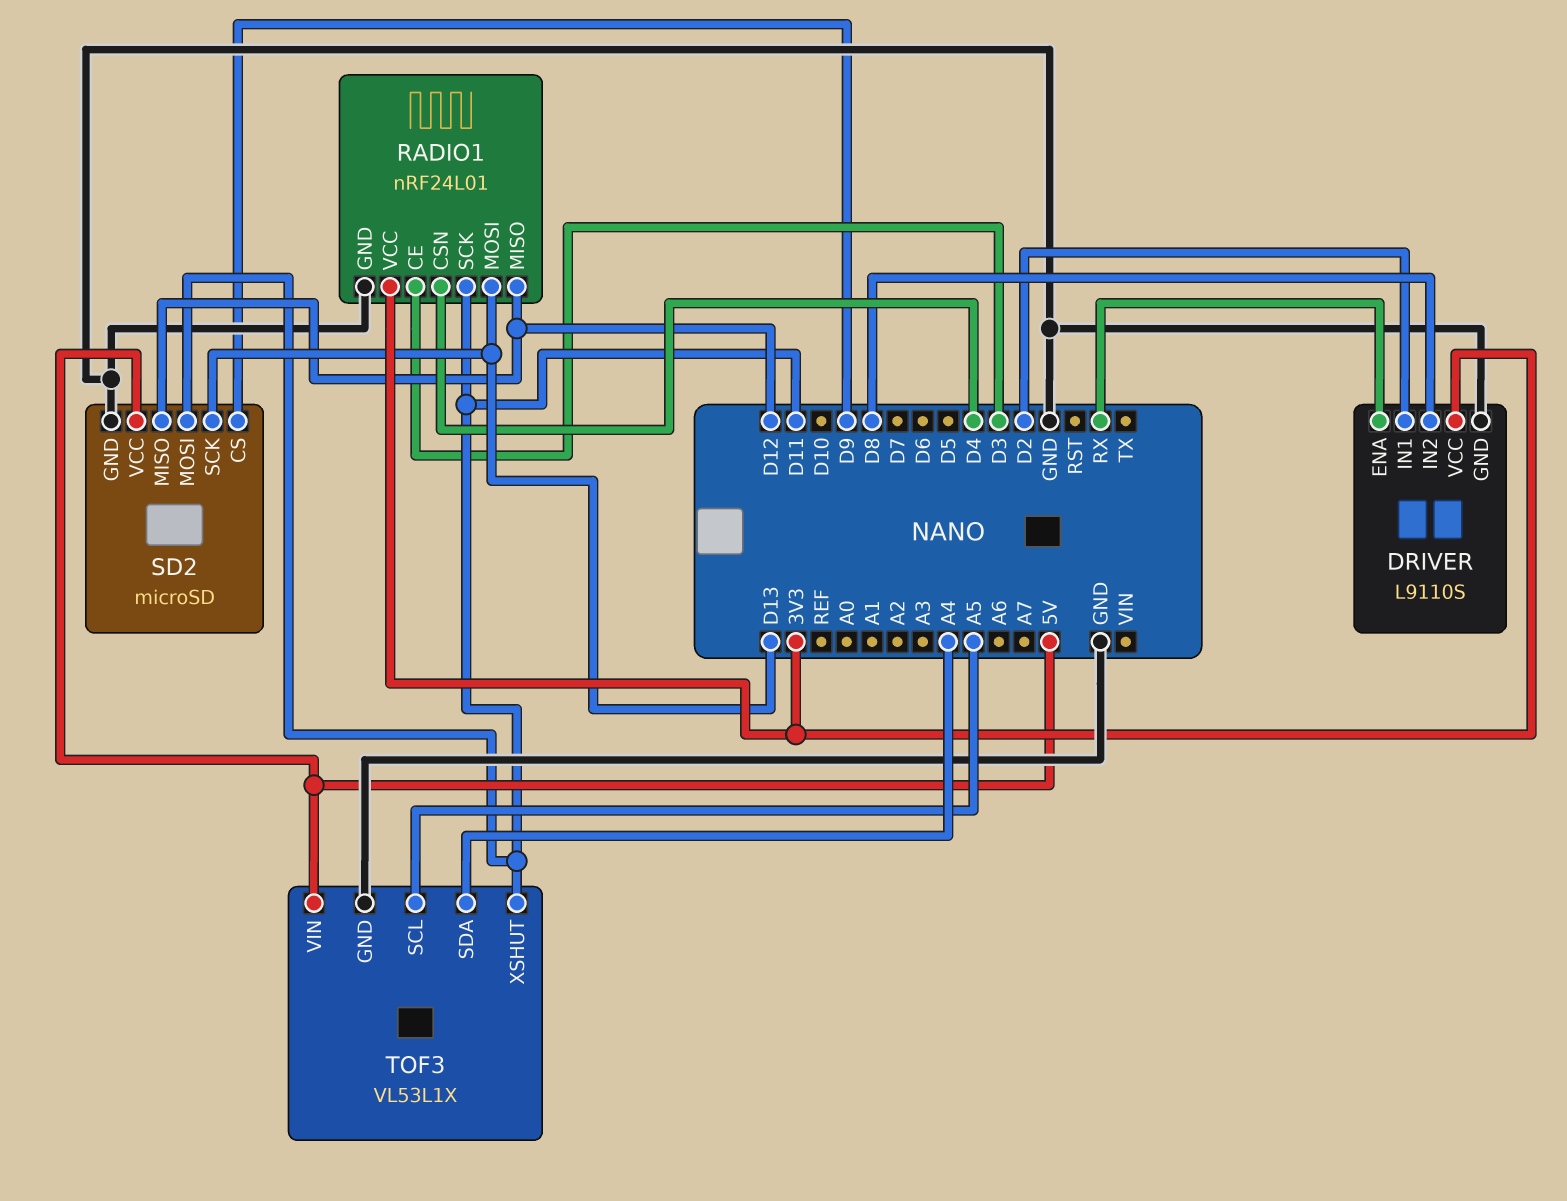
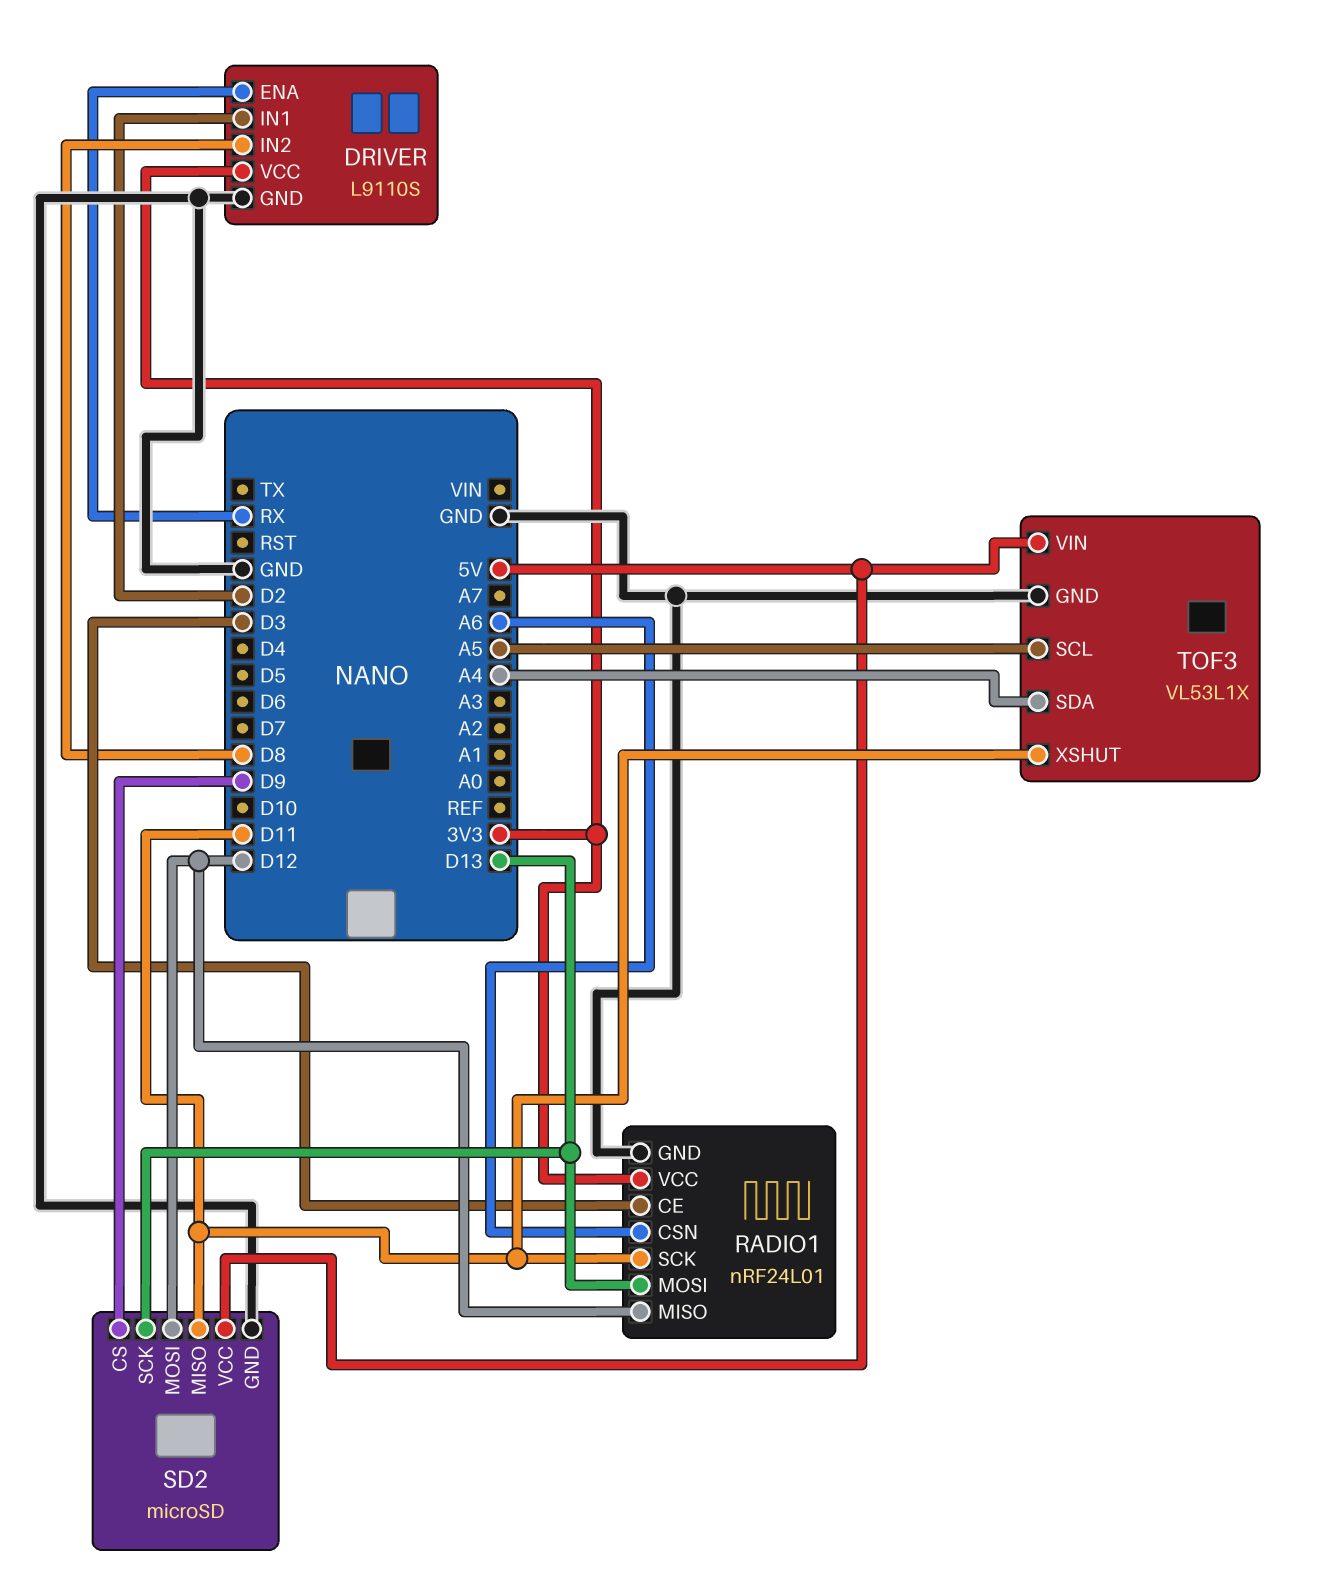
RADIO1 pin CSN: D4 -> A6
SD2 pin MISO: D12 -> D11
SD2 pin MOSI: D11 -> D12

